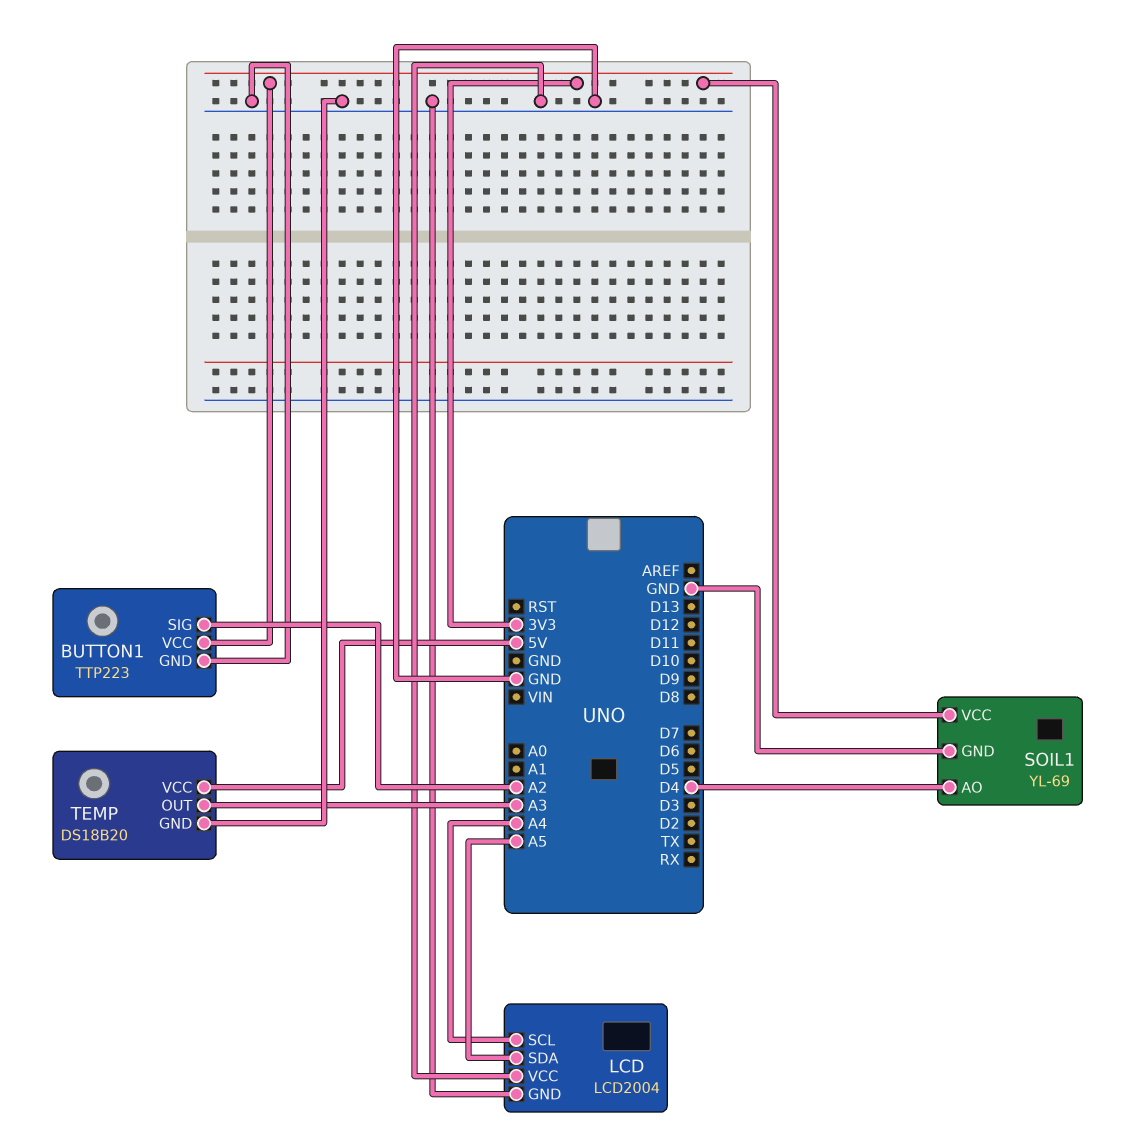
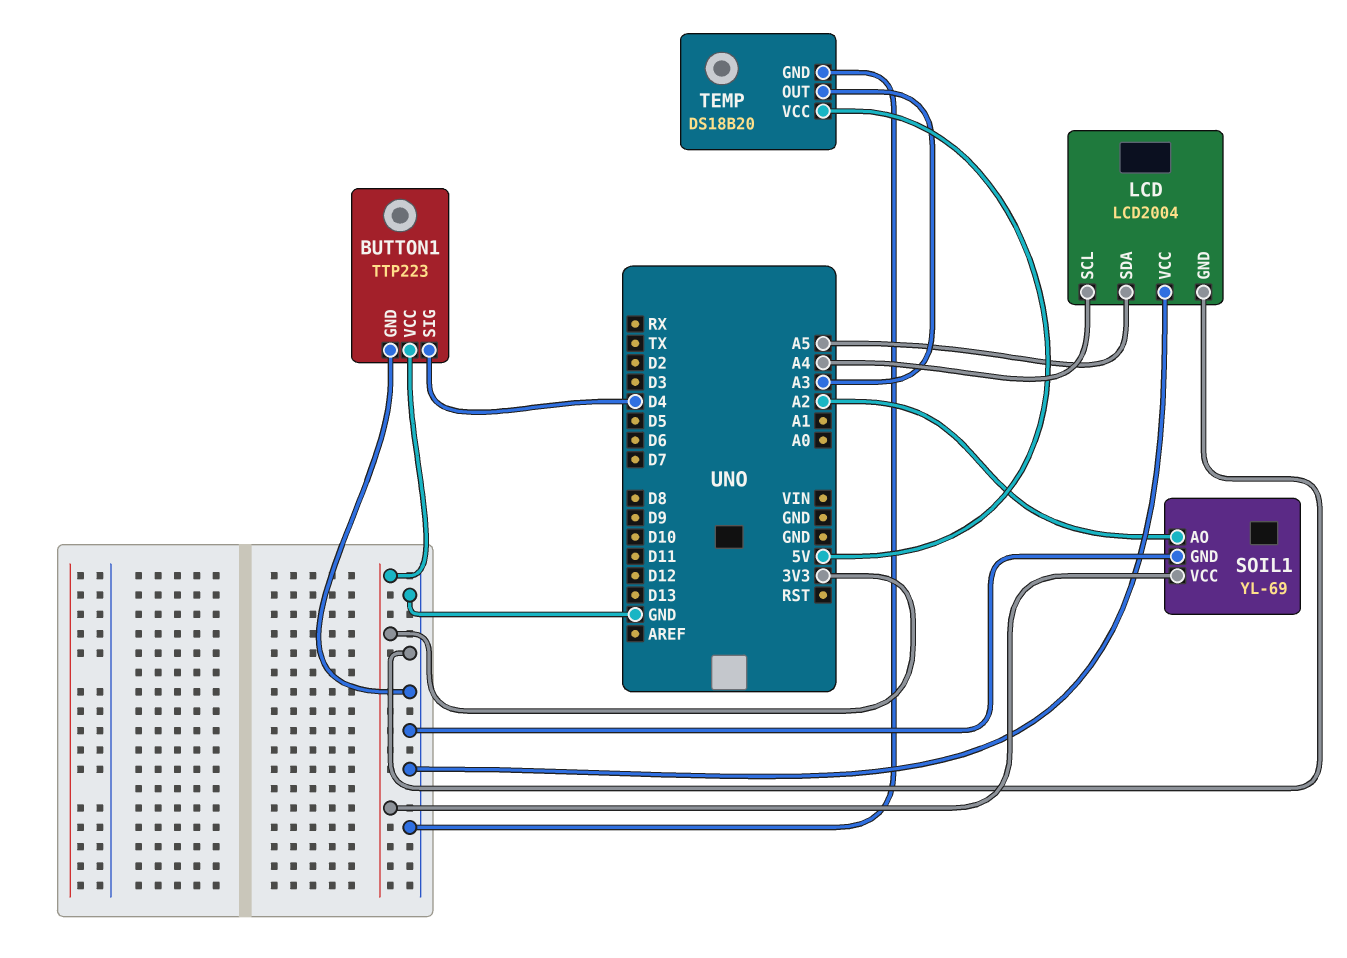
BUTTON1 pin SIG: A2 -> D4
SOIL1 pin AO: D4 -> A2

